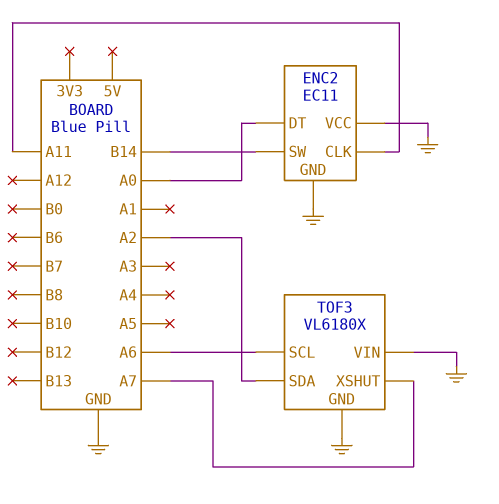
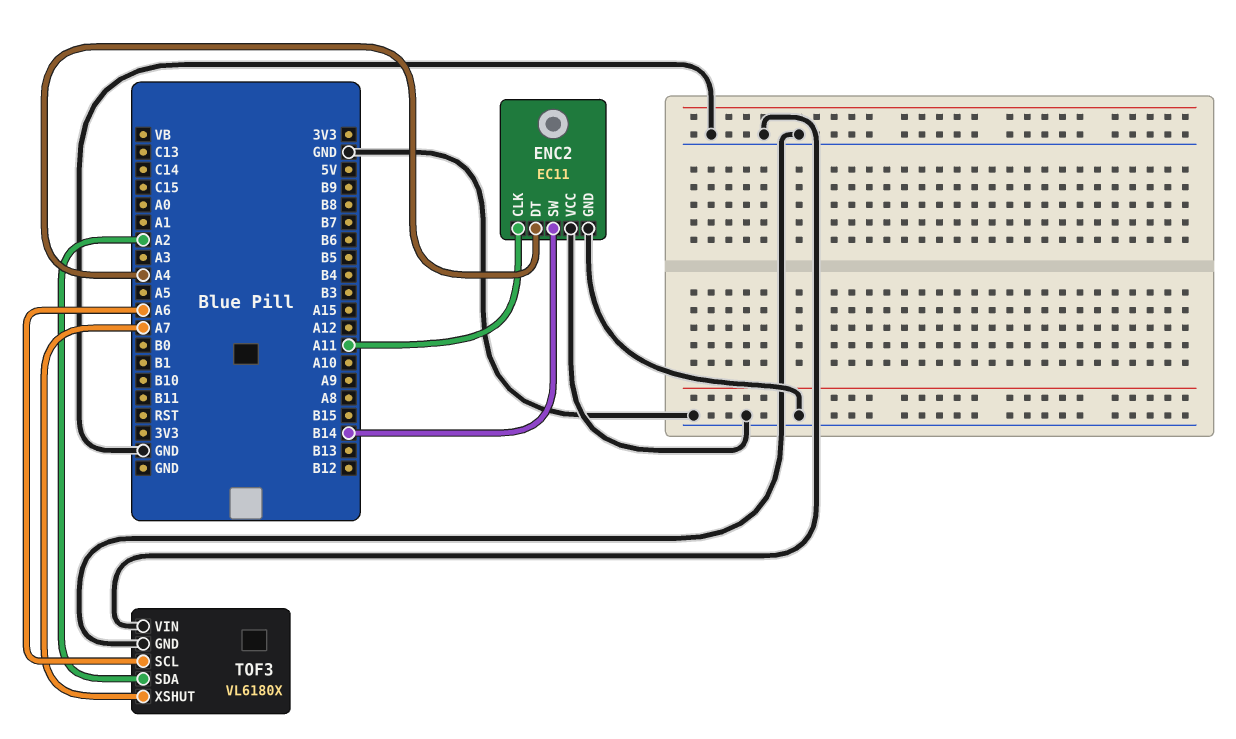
ENC2 pin DT: A0 -> A4

